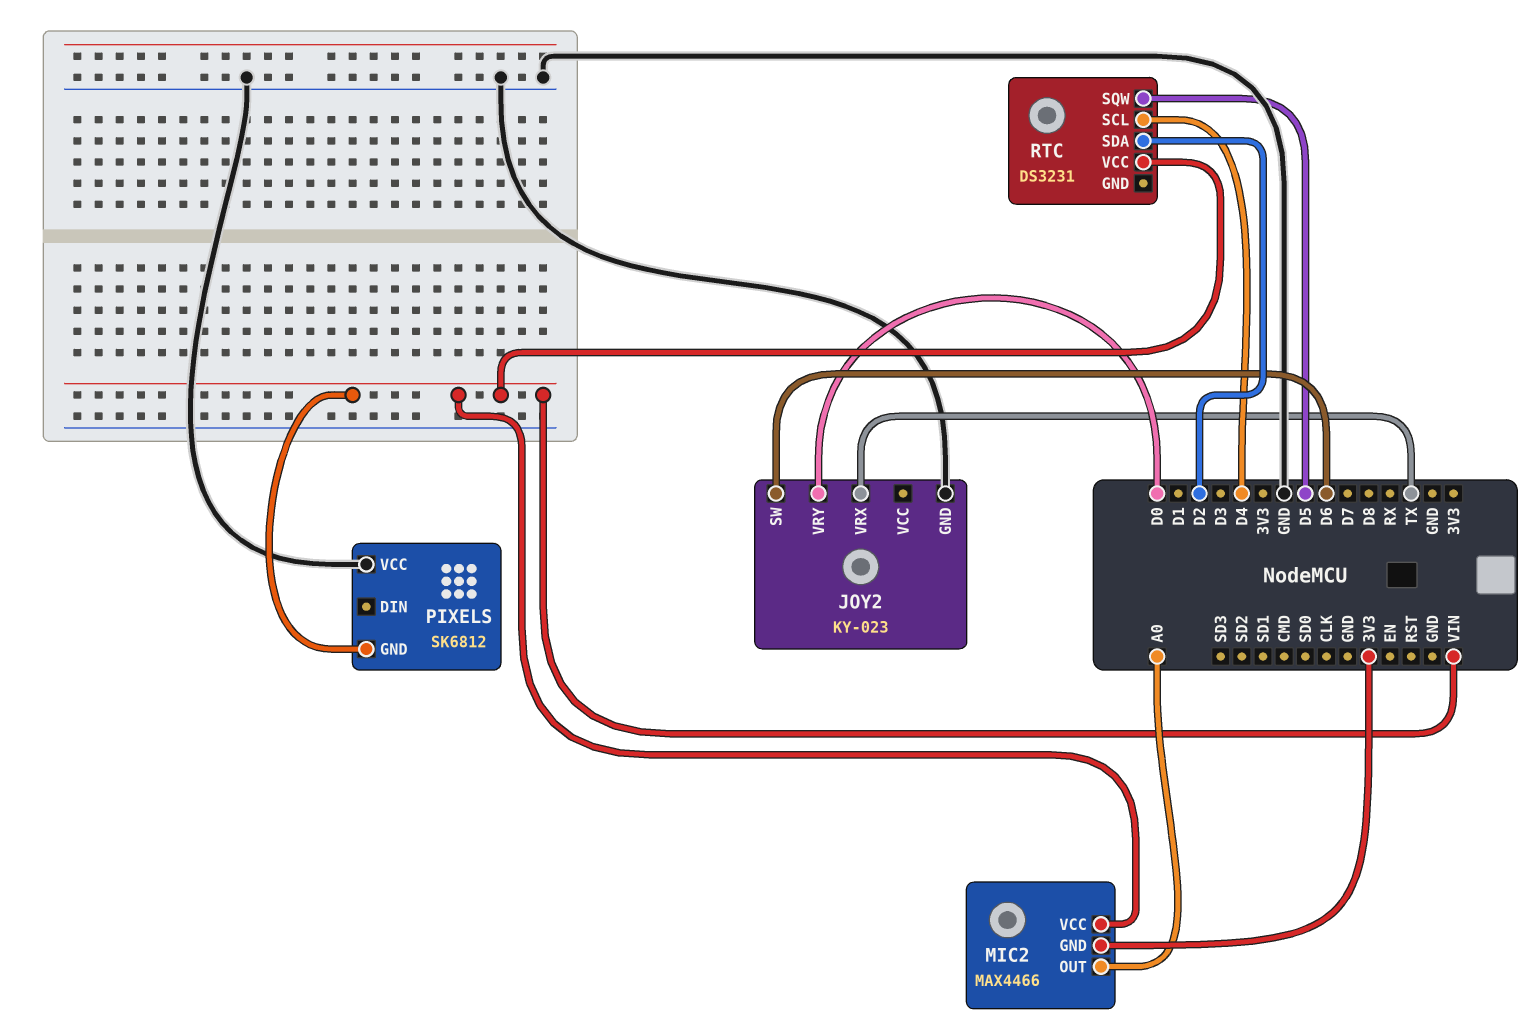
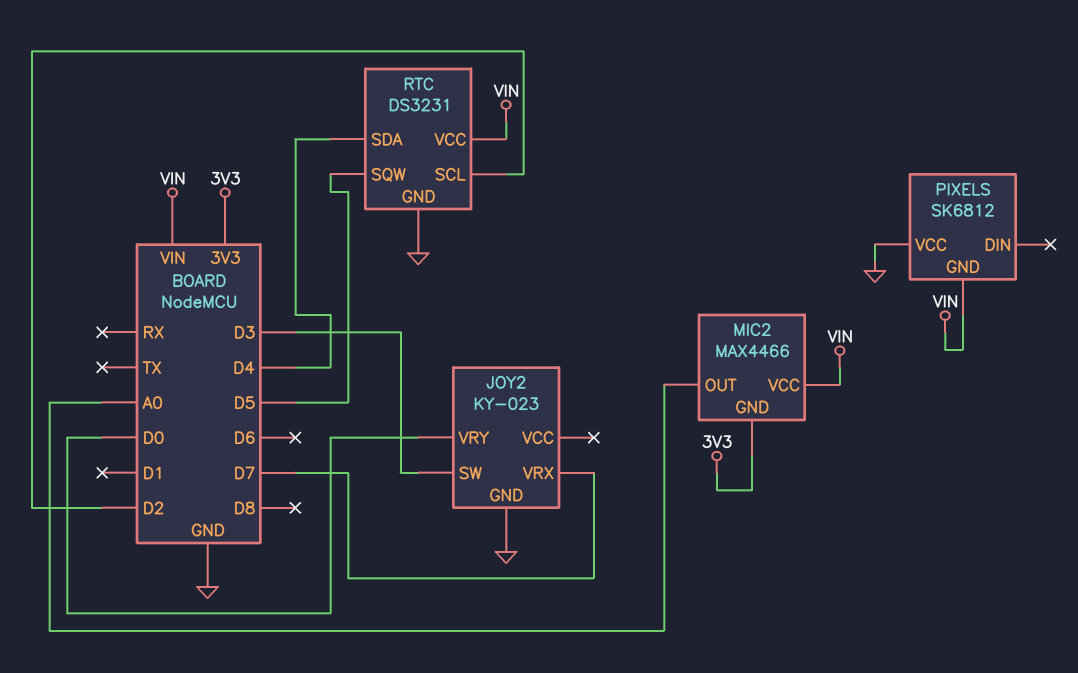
JOY2 pin SW: D6 -> D3
JOY2 pin VRX: TX -> D7
RTC pin GND: none -> GND
RTC pin SCL: D4 -> D2
RTC pin SDA: D2 -> D4

